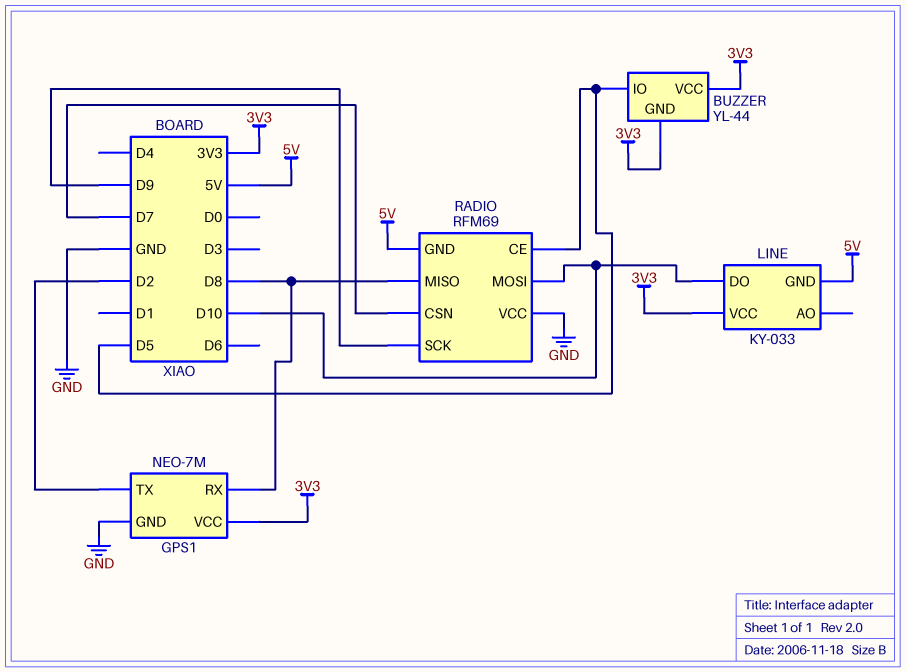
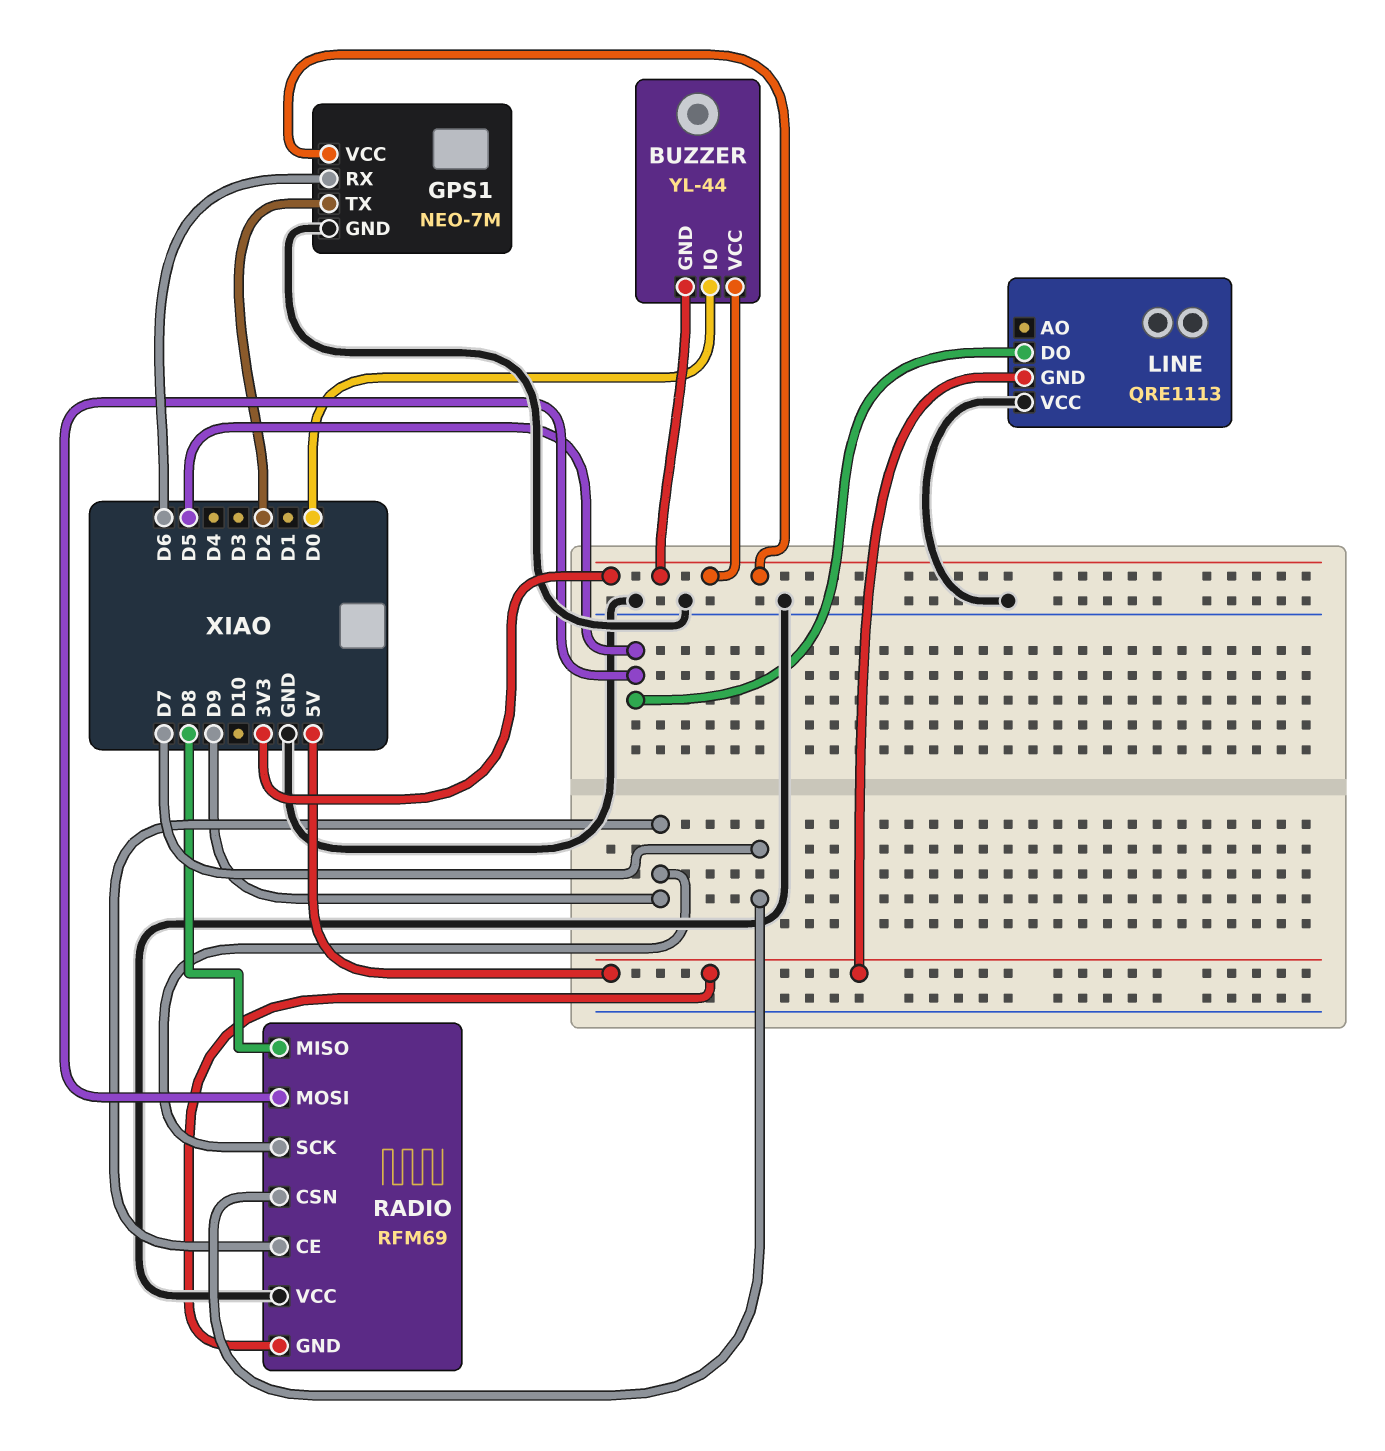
BUZZER pin IO: D5 -> D0
GPS1 pin RX: D8 -> D6
LINE: KY-033 -> QRE1113
LINE pin DO: D10 -> D5
LINE pin VCC: 3V3 -> GND
RADIO pin CE: D5 -> D9
RADIO pin MOSI: D10 -> D5

